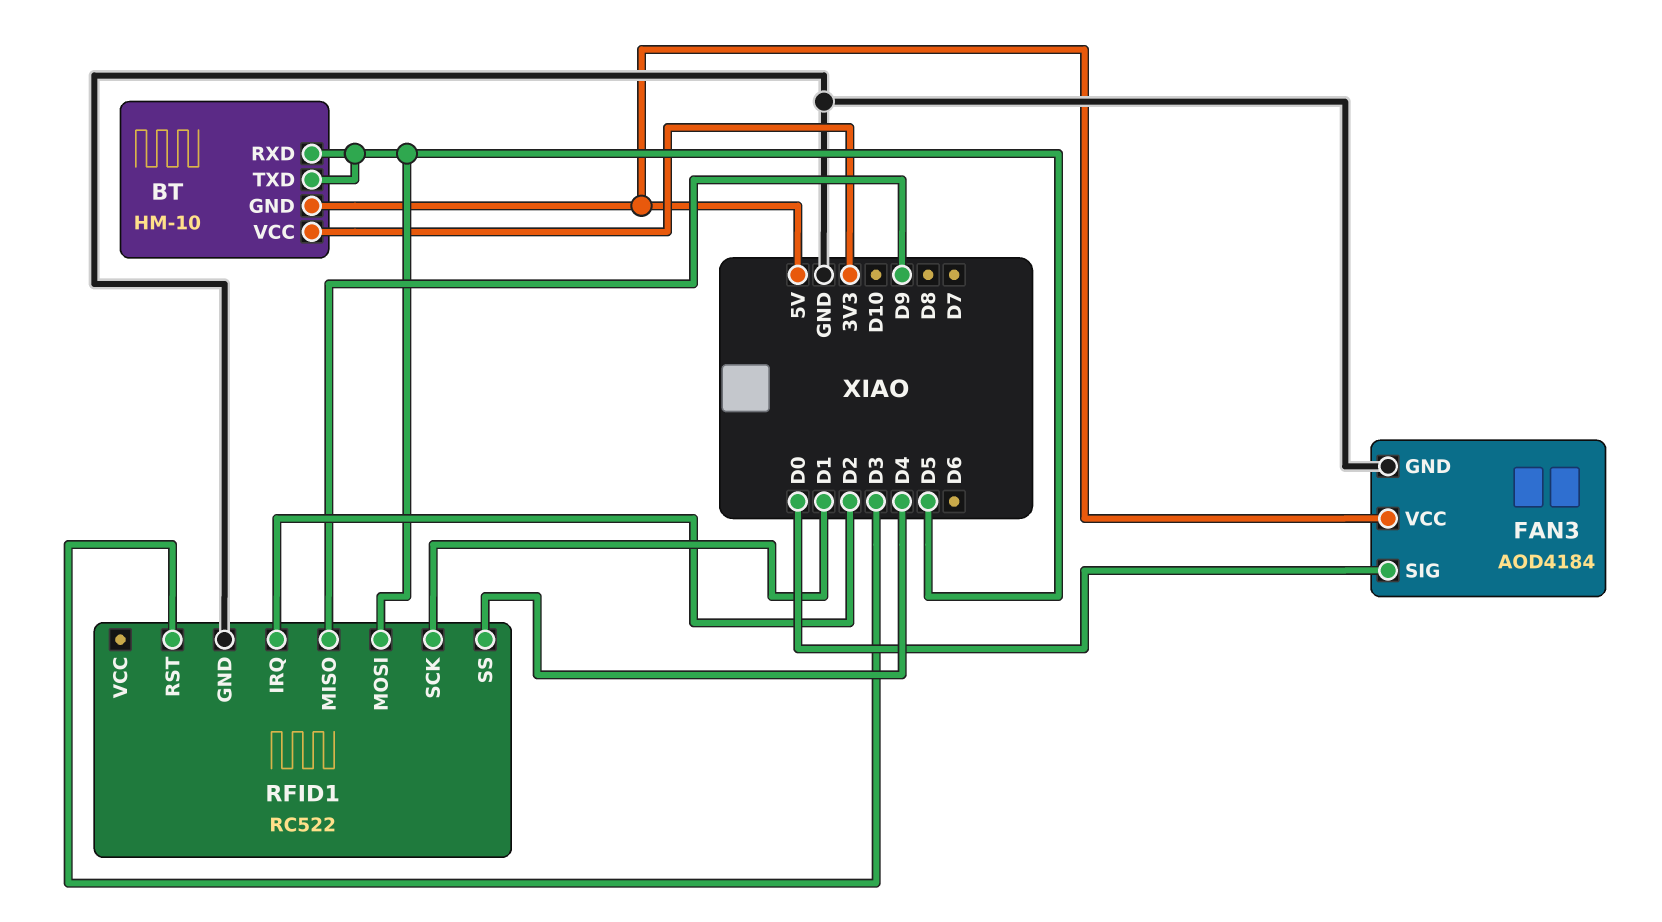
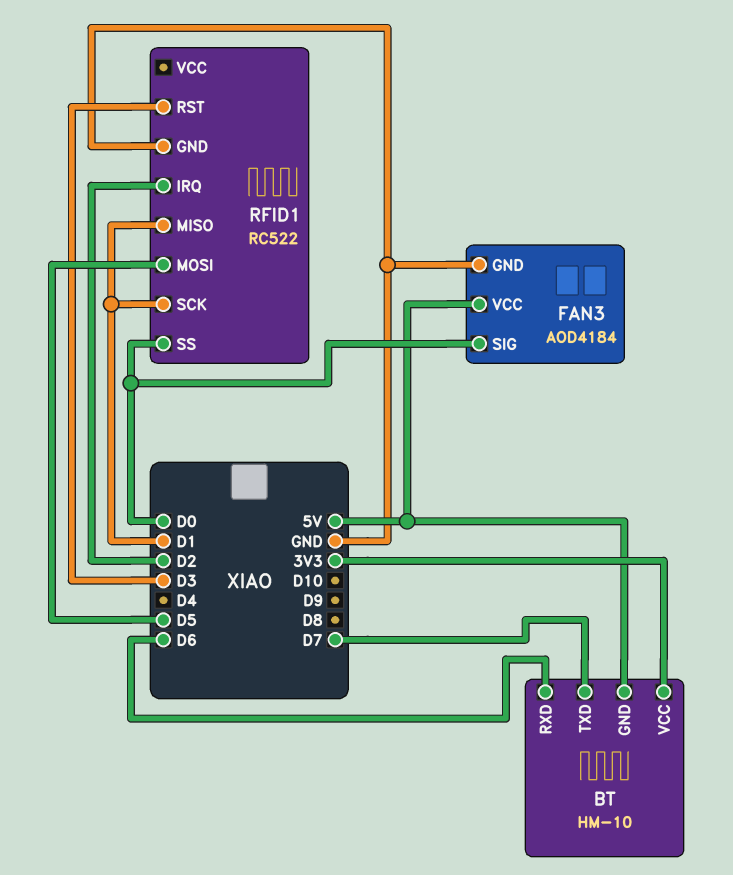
BT pin RXD: D5 -> D6
BT pin TXD: D5 -> D7
RFID1 pin MISO: D9 -> D1
RFID1 pin SS: D4 -> D0

